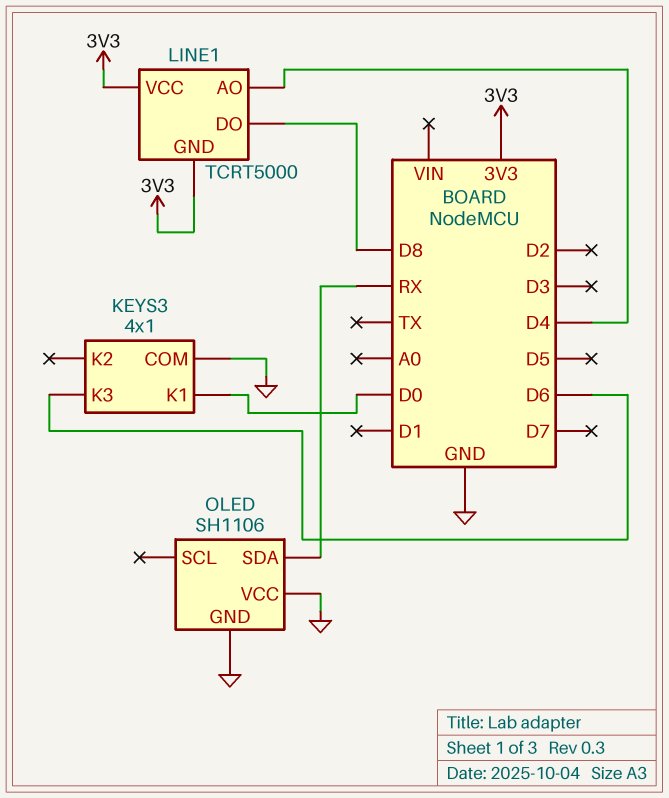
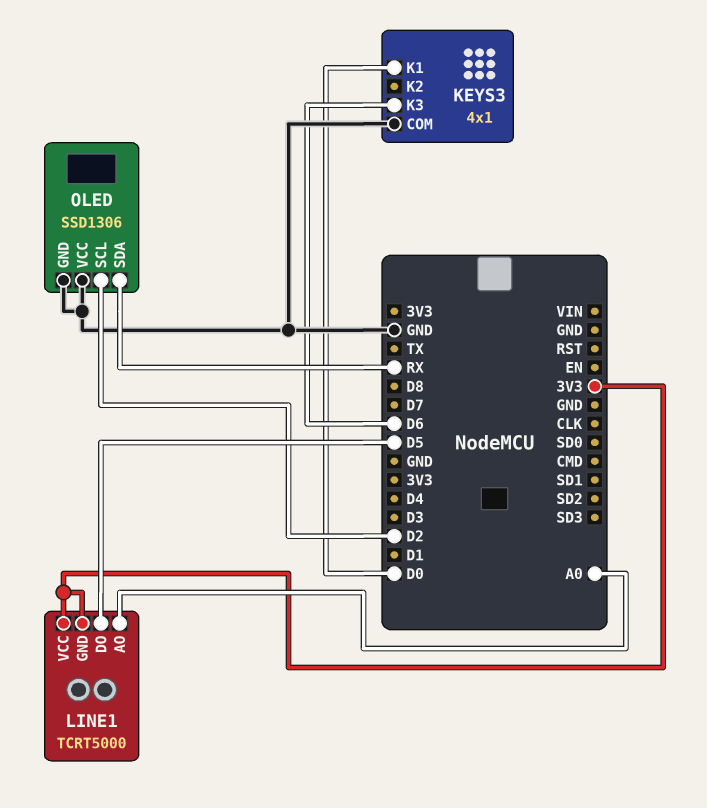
LINE1 pin AO: D4 -> A0
LINE1 pin DO: D8 -> D5
OLED: SH1106 -> SSD1306
OLED pin SCL: none -> D2

